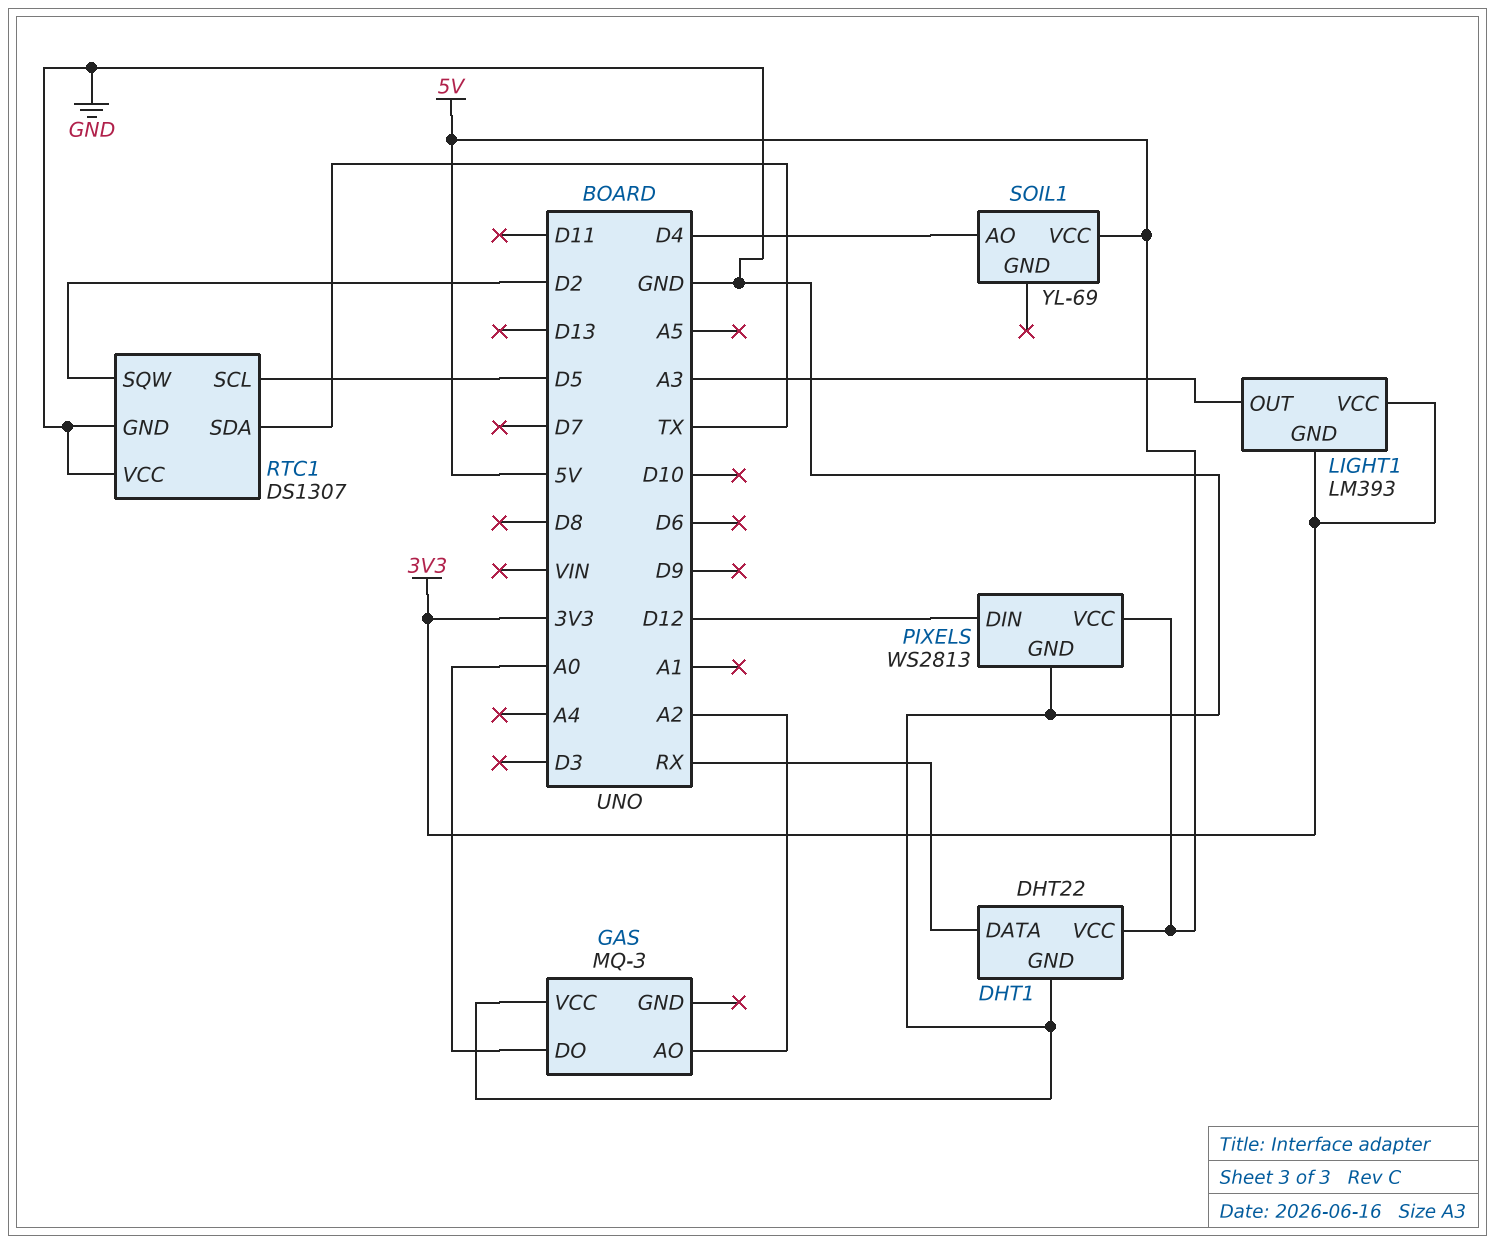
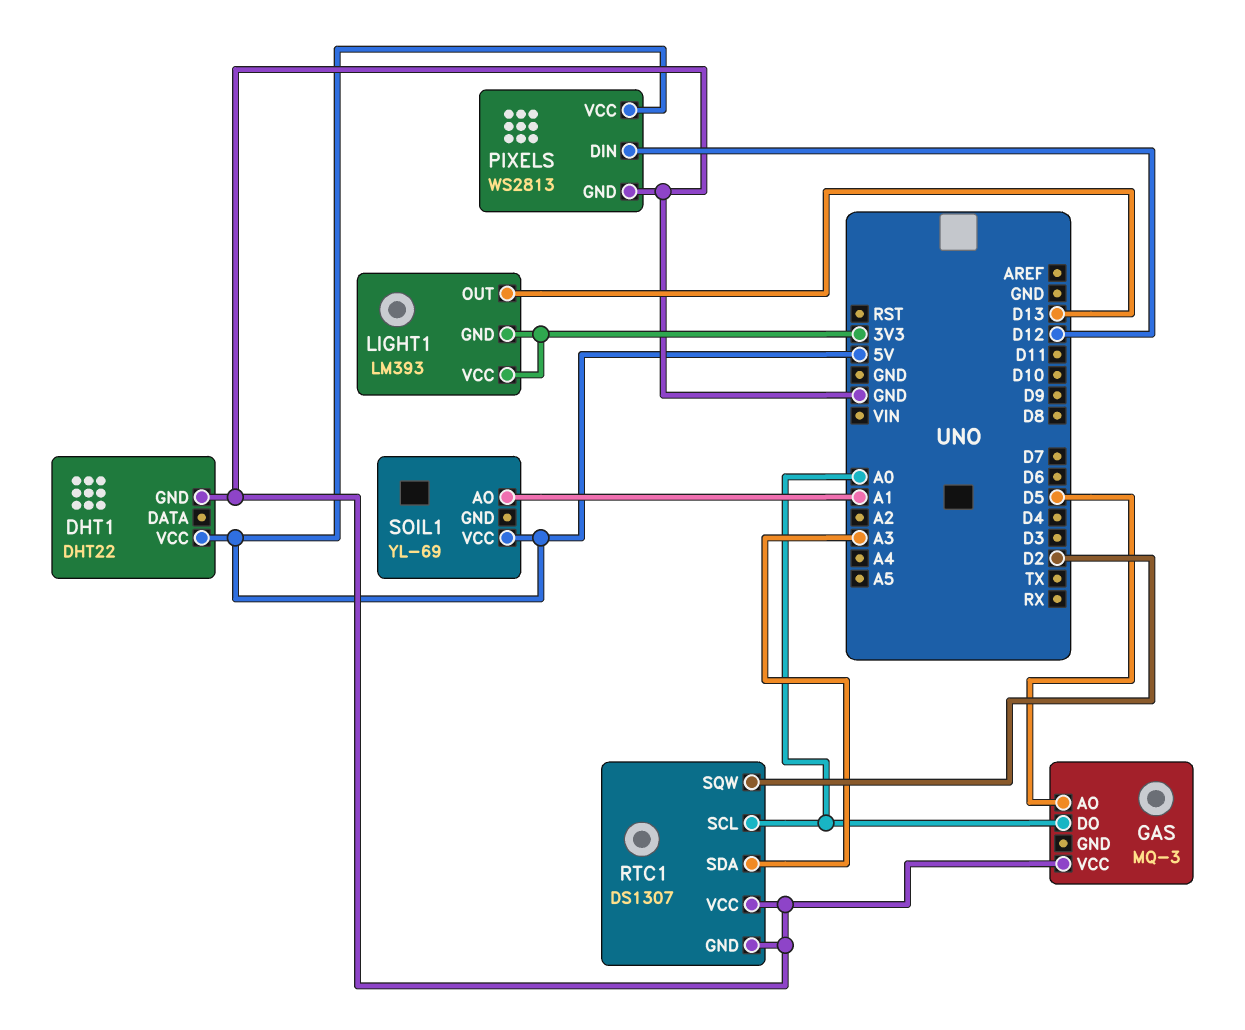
DHT1 pin DATA: RX -> none
GAS pin AO: A2 -> D5
LIGHT1 pin OUT: A3 -> D13
RTC1 pin SCL: D5 -> A0
RTC1 pin SDA: TX -> A3
SOIL1 pin AO: D4 -> A1

